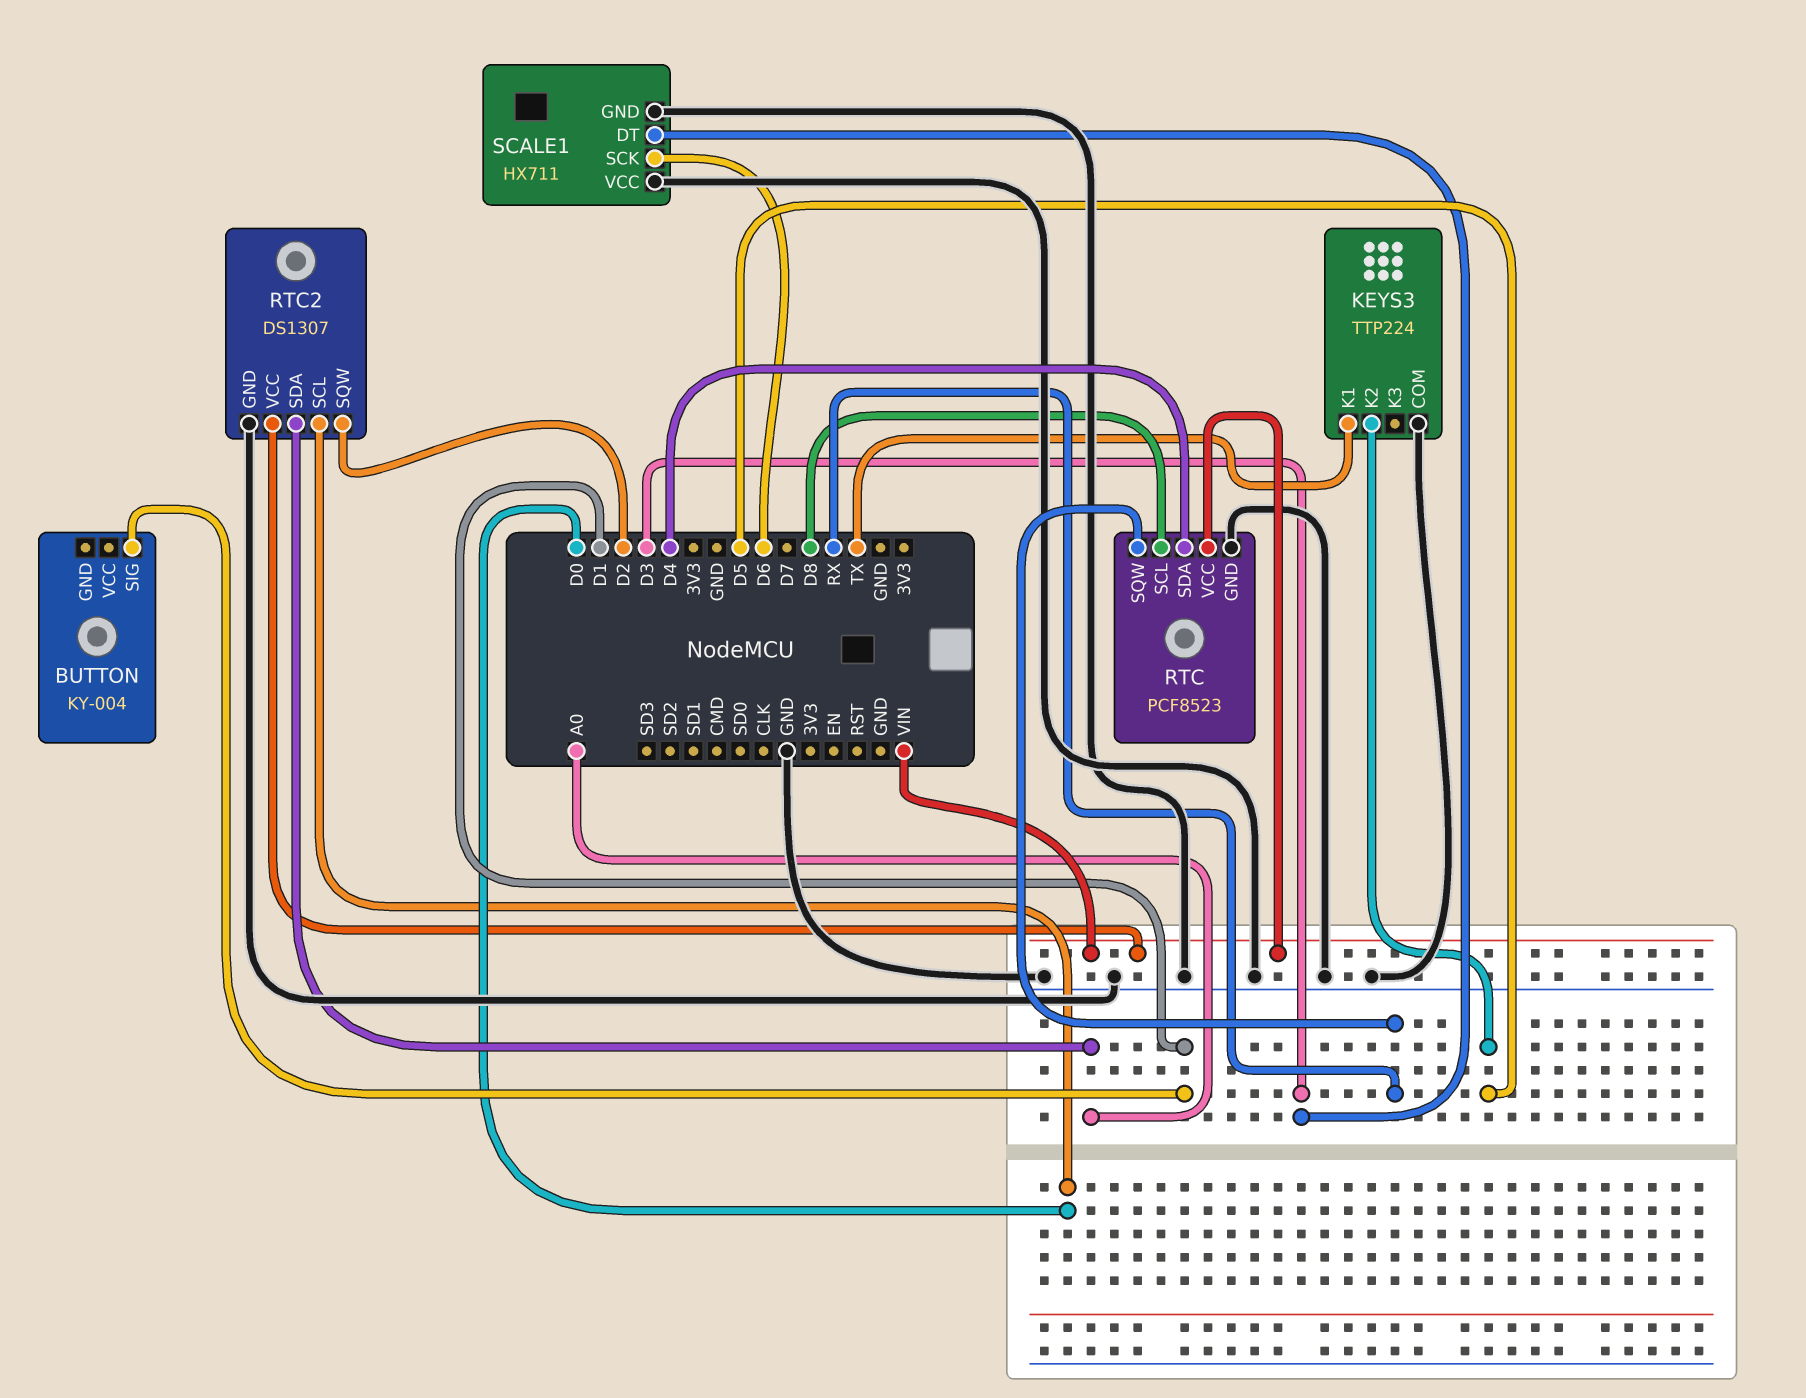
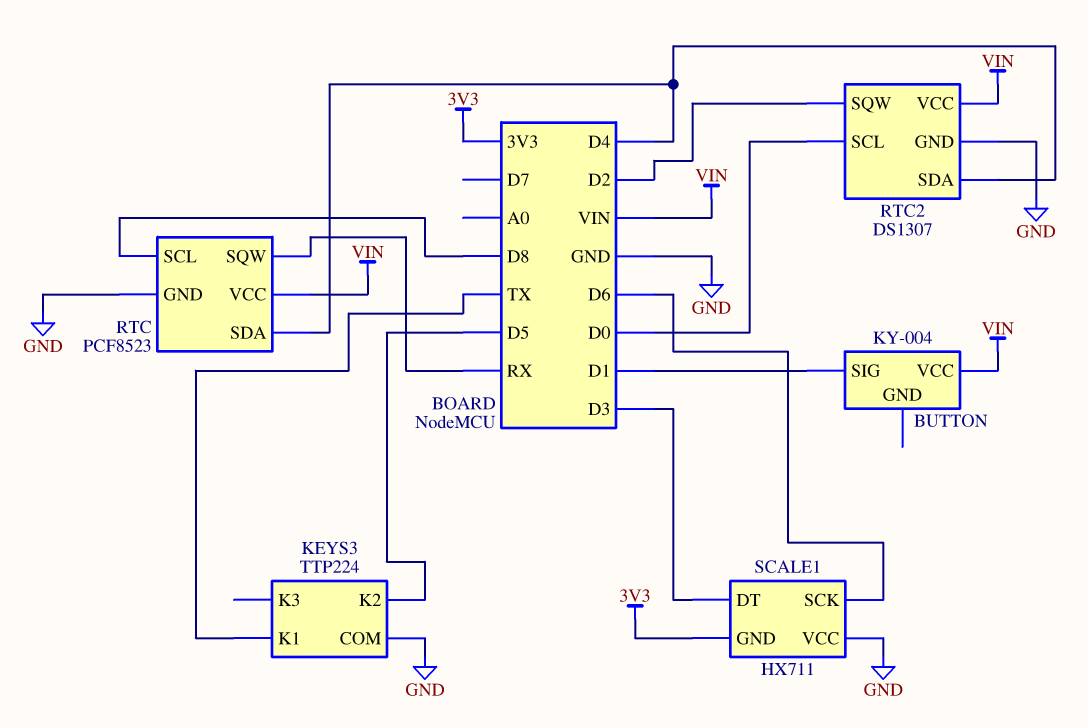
BUTTON pin VCC: none -> VIN
RTC2 pin SDA: A0 -> D4
SCALE1 pin GND: GND -> 3V3

